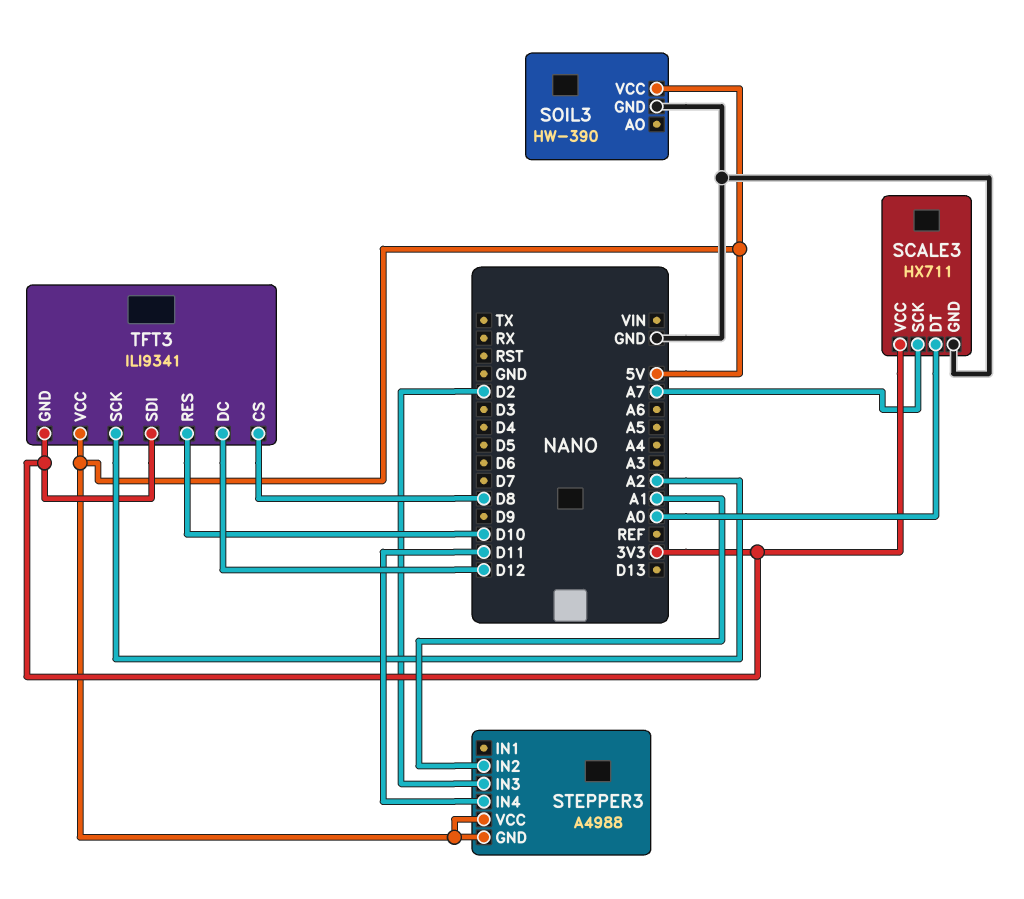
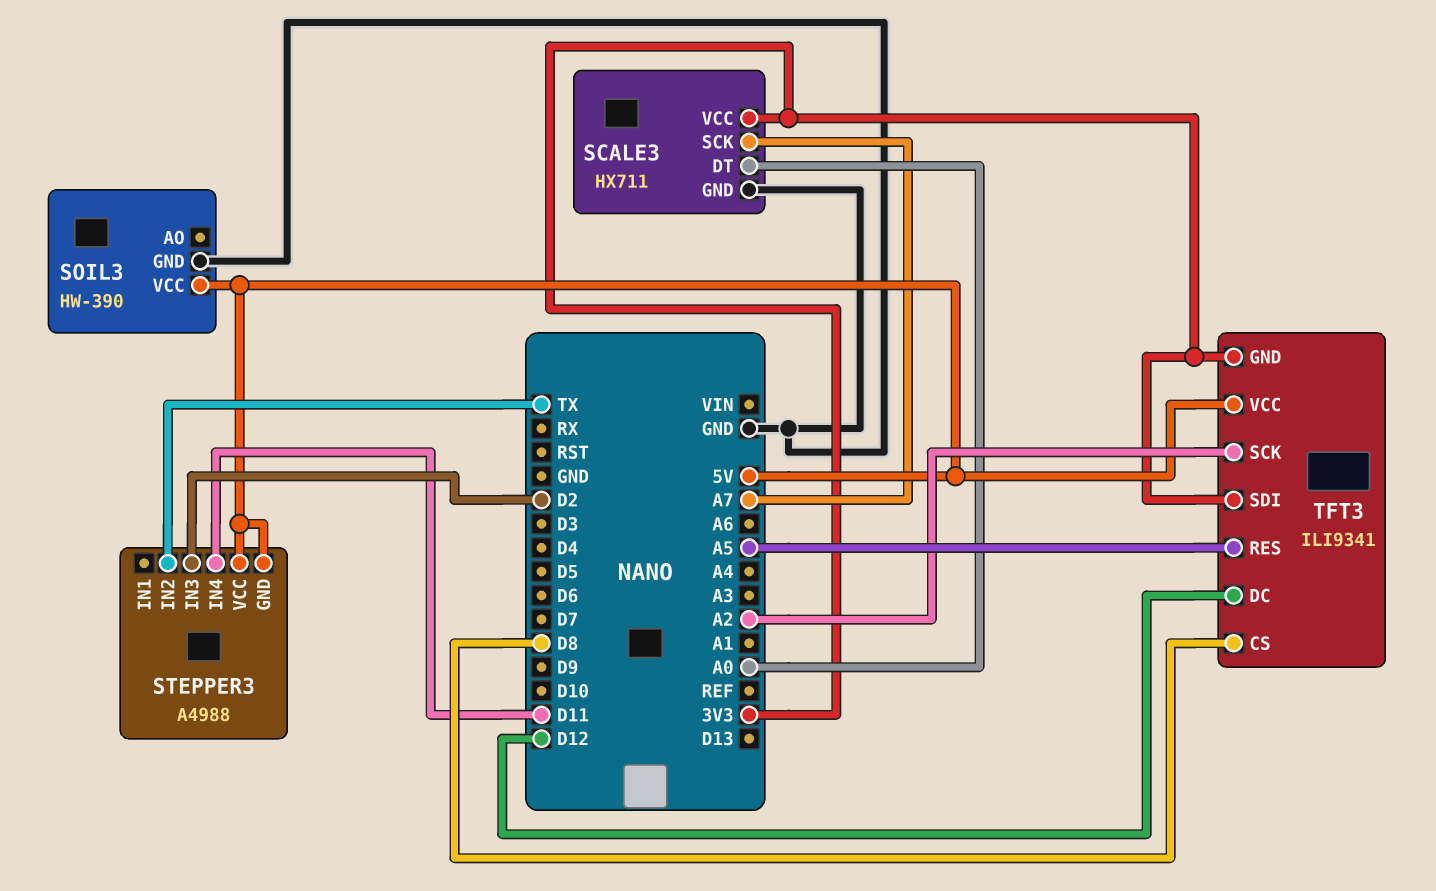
STEPPER3 pin IN2: A1 -> TX
TFT3 pin RES: D10 -> A5

